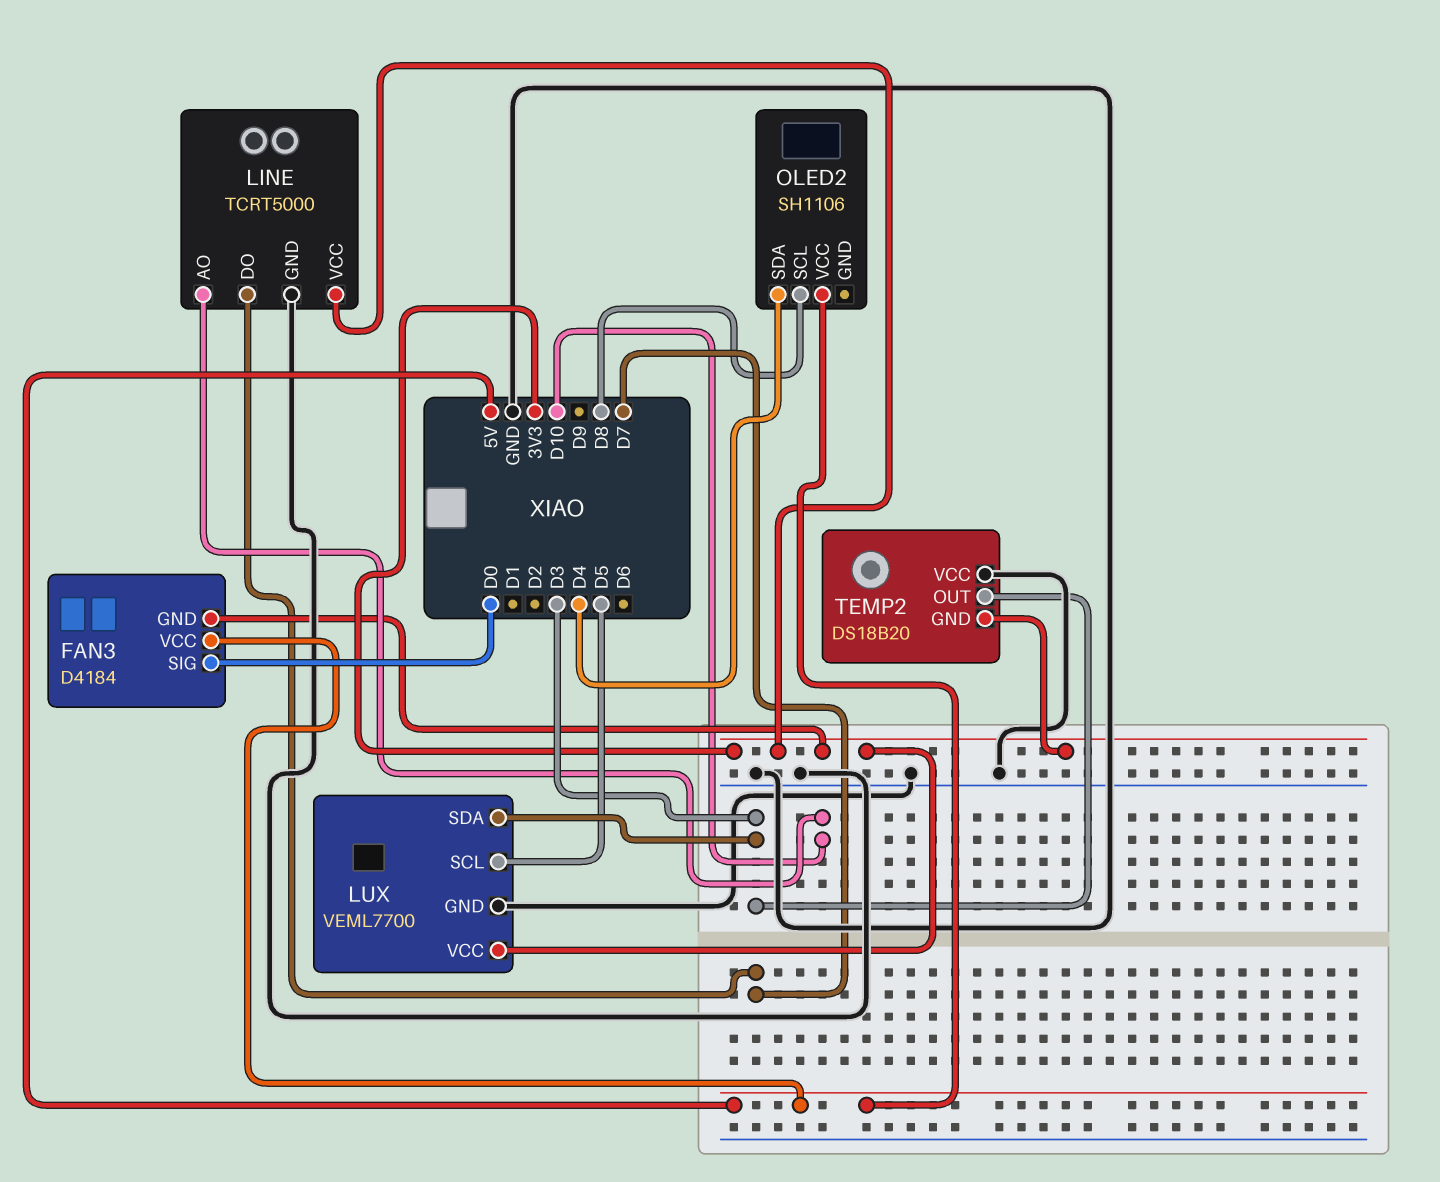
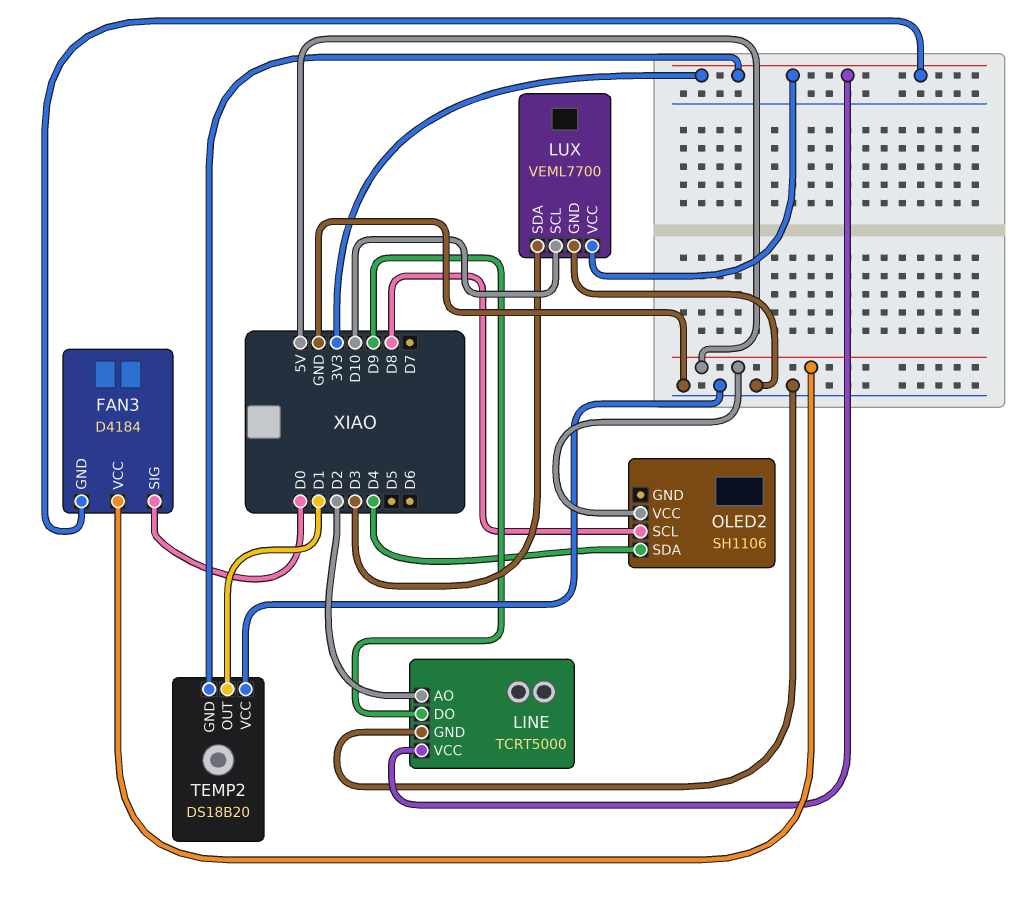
LINE pin AO: D10 -> D2
LINE pin DO: D7 -> D9
LUX pin SCL: D5 -> D10
TEMP2 pin OUT: D3 -> D1

